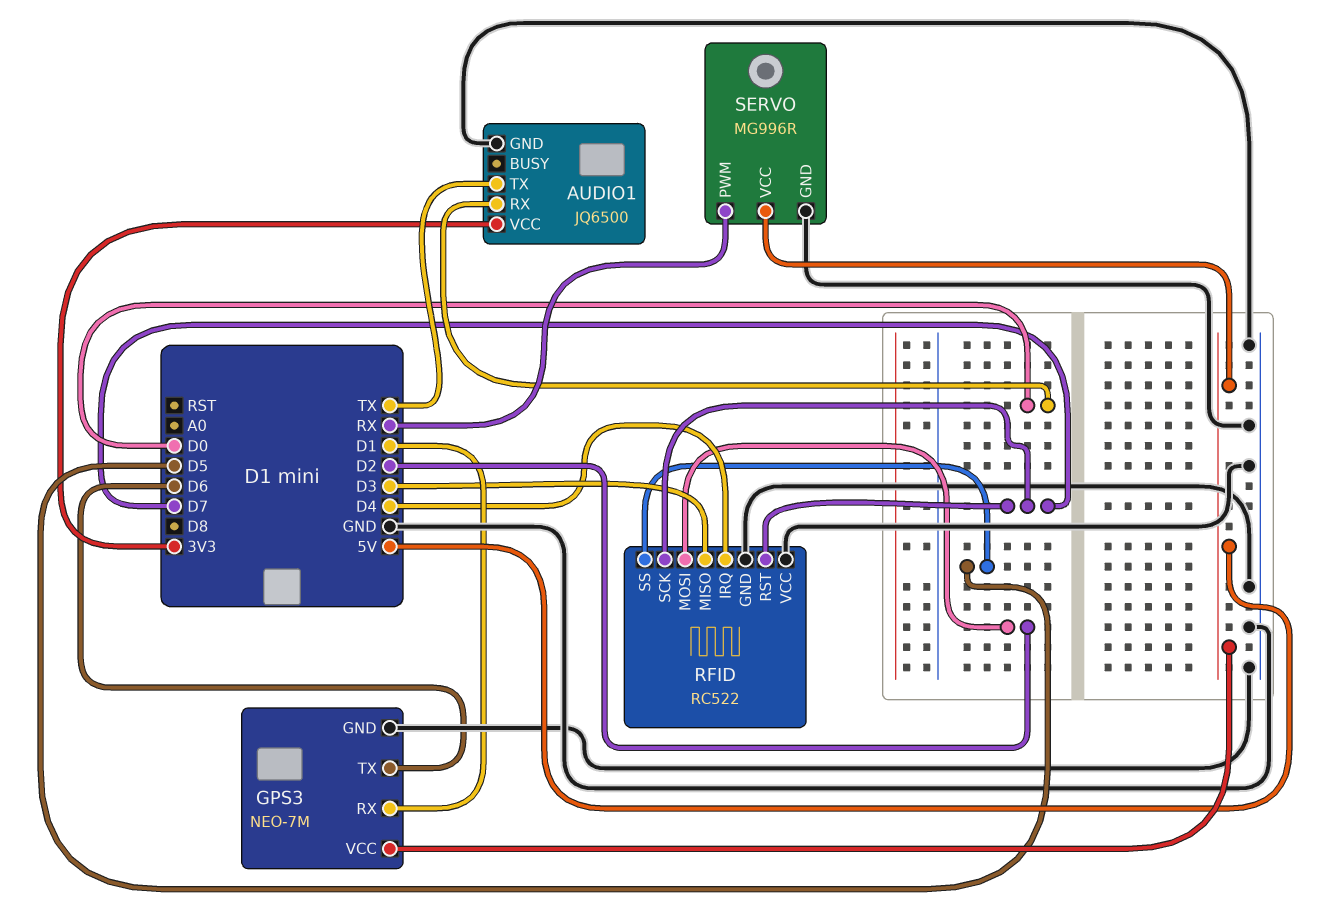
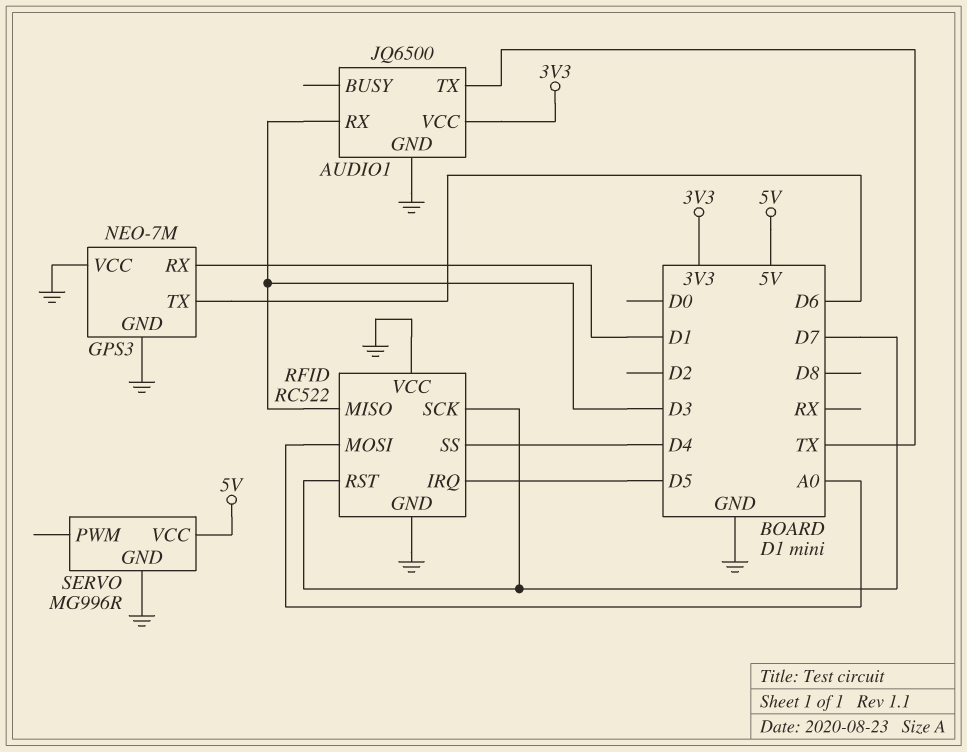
AUDIO1 pin RX: D0 -> D3
GPS3 pin VCC: 5V -> GND
RFID pin IRQ: D4 -> D5
RFID pin MOSI: D2 -> A0
RFID pin SS: D5 -> D4
SERVO pin PWM: RX -> none

